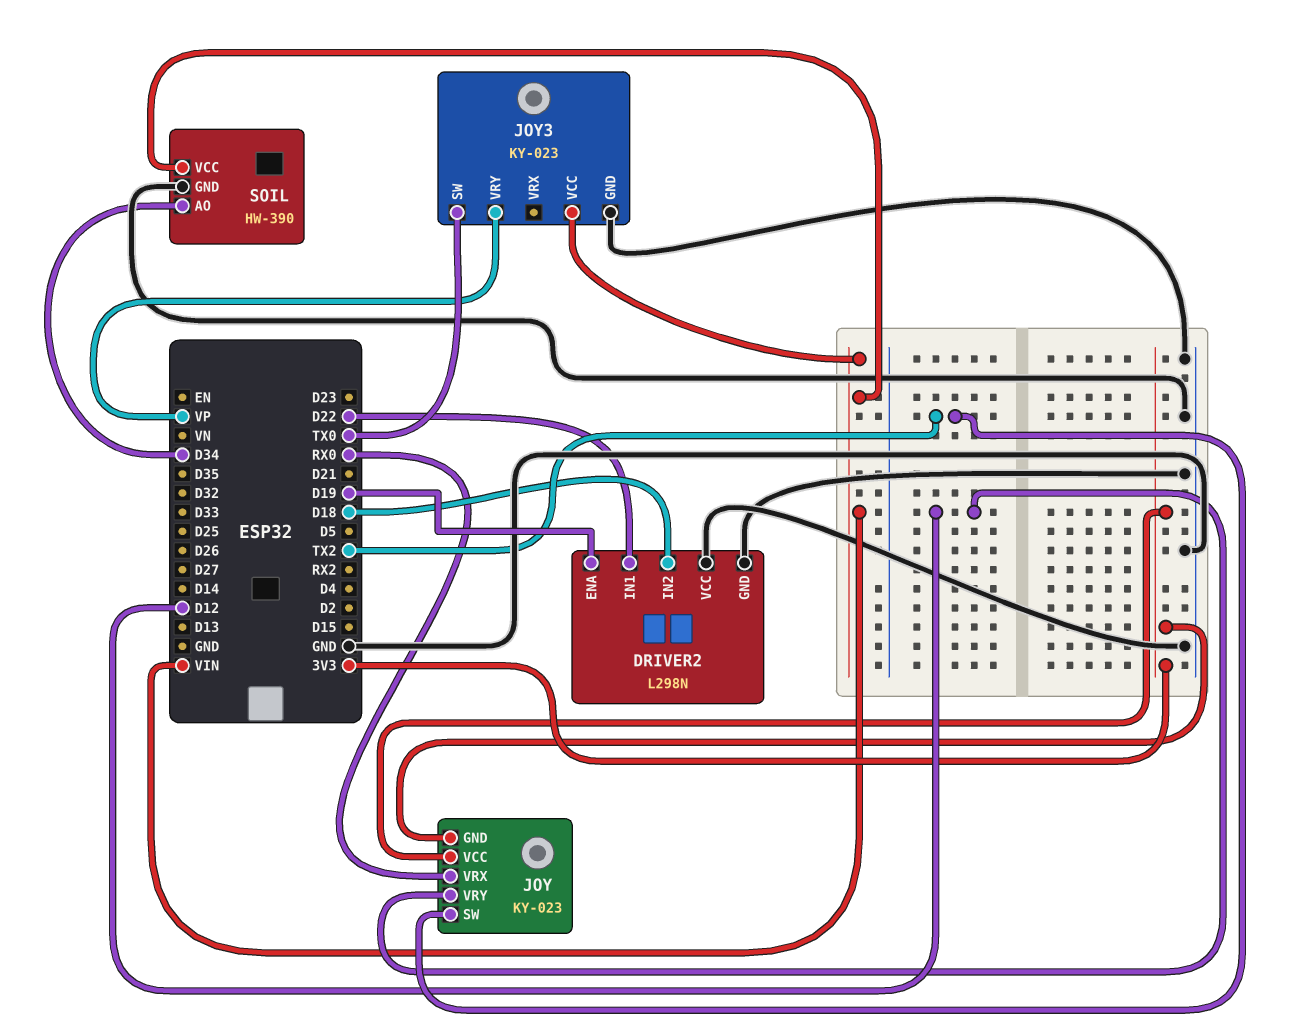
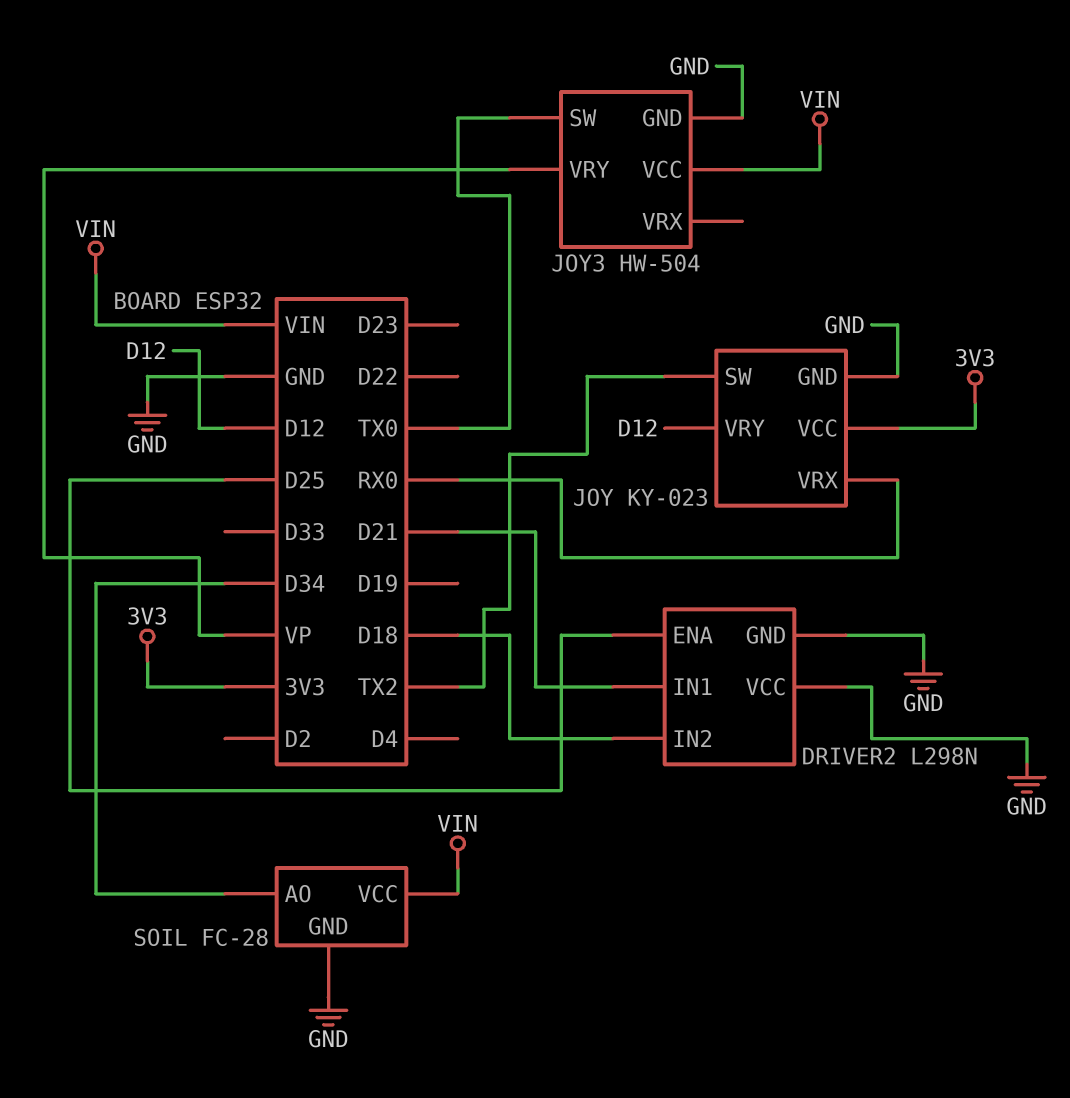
DRIVER2 pin ENA: D19 -> D25
DRIVER2 pin IN1: D22 -> D21
JOY pin GND: 3V3 -> GND
JOY3: KY-023 -> HW-504
SOIL: HW-390 -> FC-28

